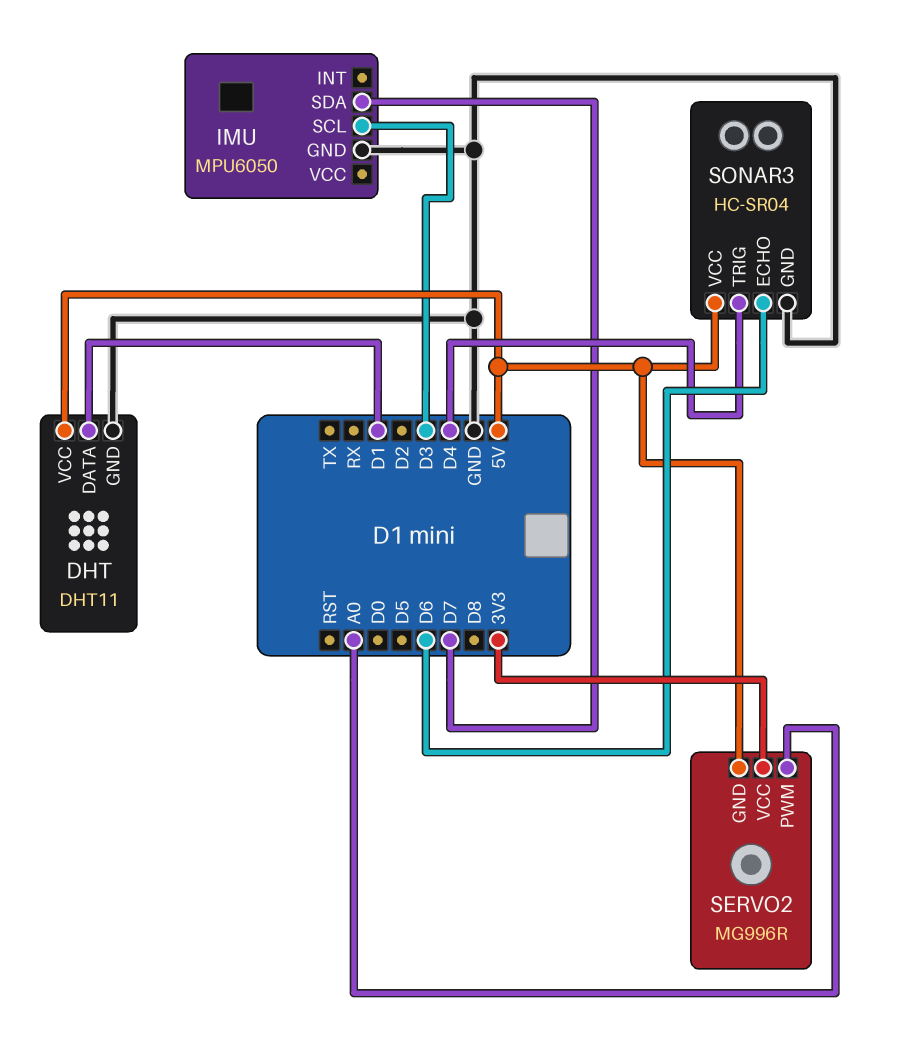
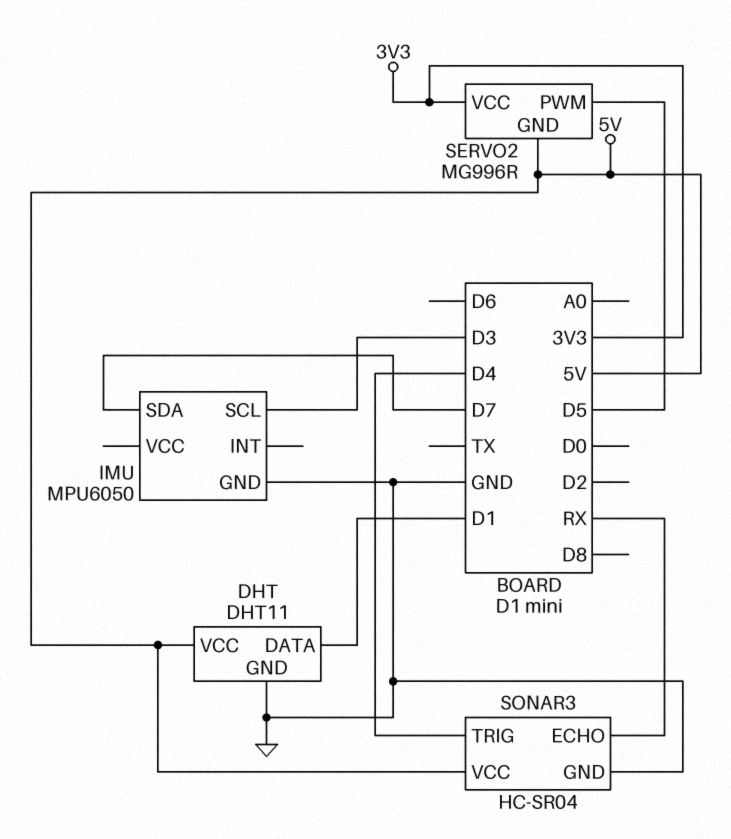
SERVO2 pin PWM: A0 -> D5
SONAR3 pin ECHO: D6 -> RX

